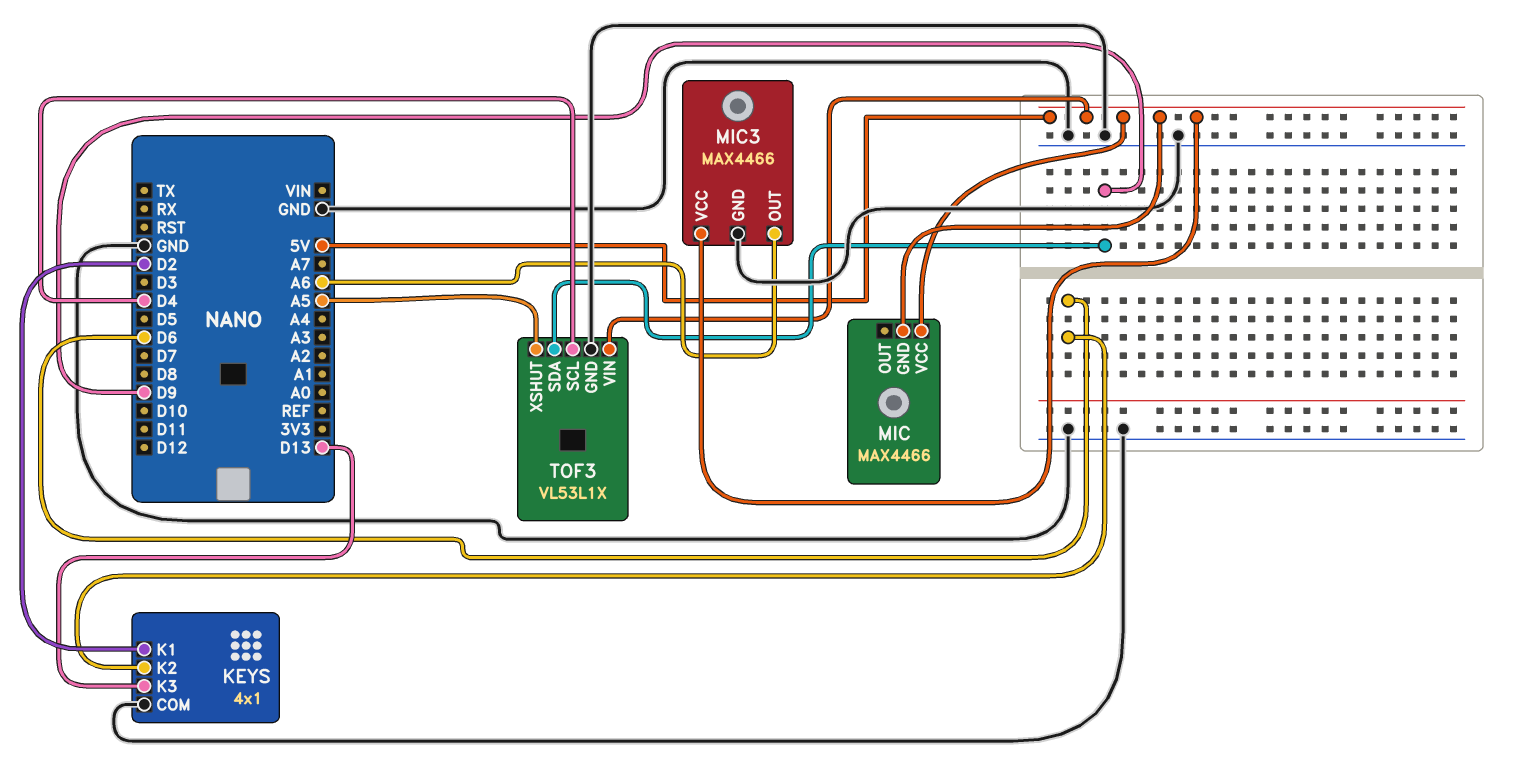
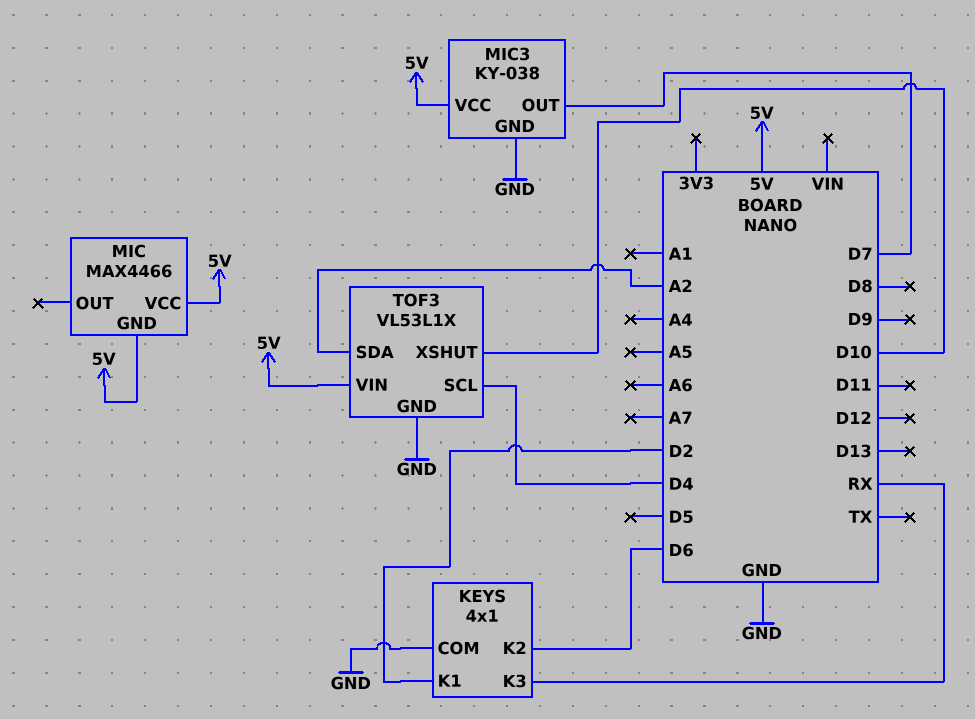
KEYS pin K3: D13 -> RX
MIC3: MAX4466 -> KY-038
MIC3 pin OUT: A6 -> D7
TOF3 pin SDA: D9 -> A2
TOF3 pin XSHUT: A5 -> D10

